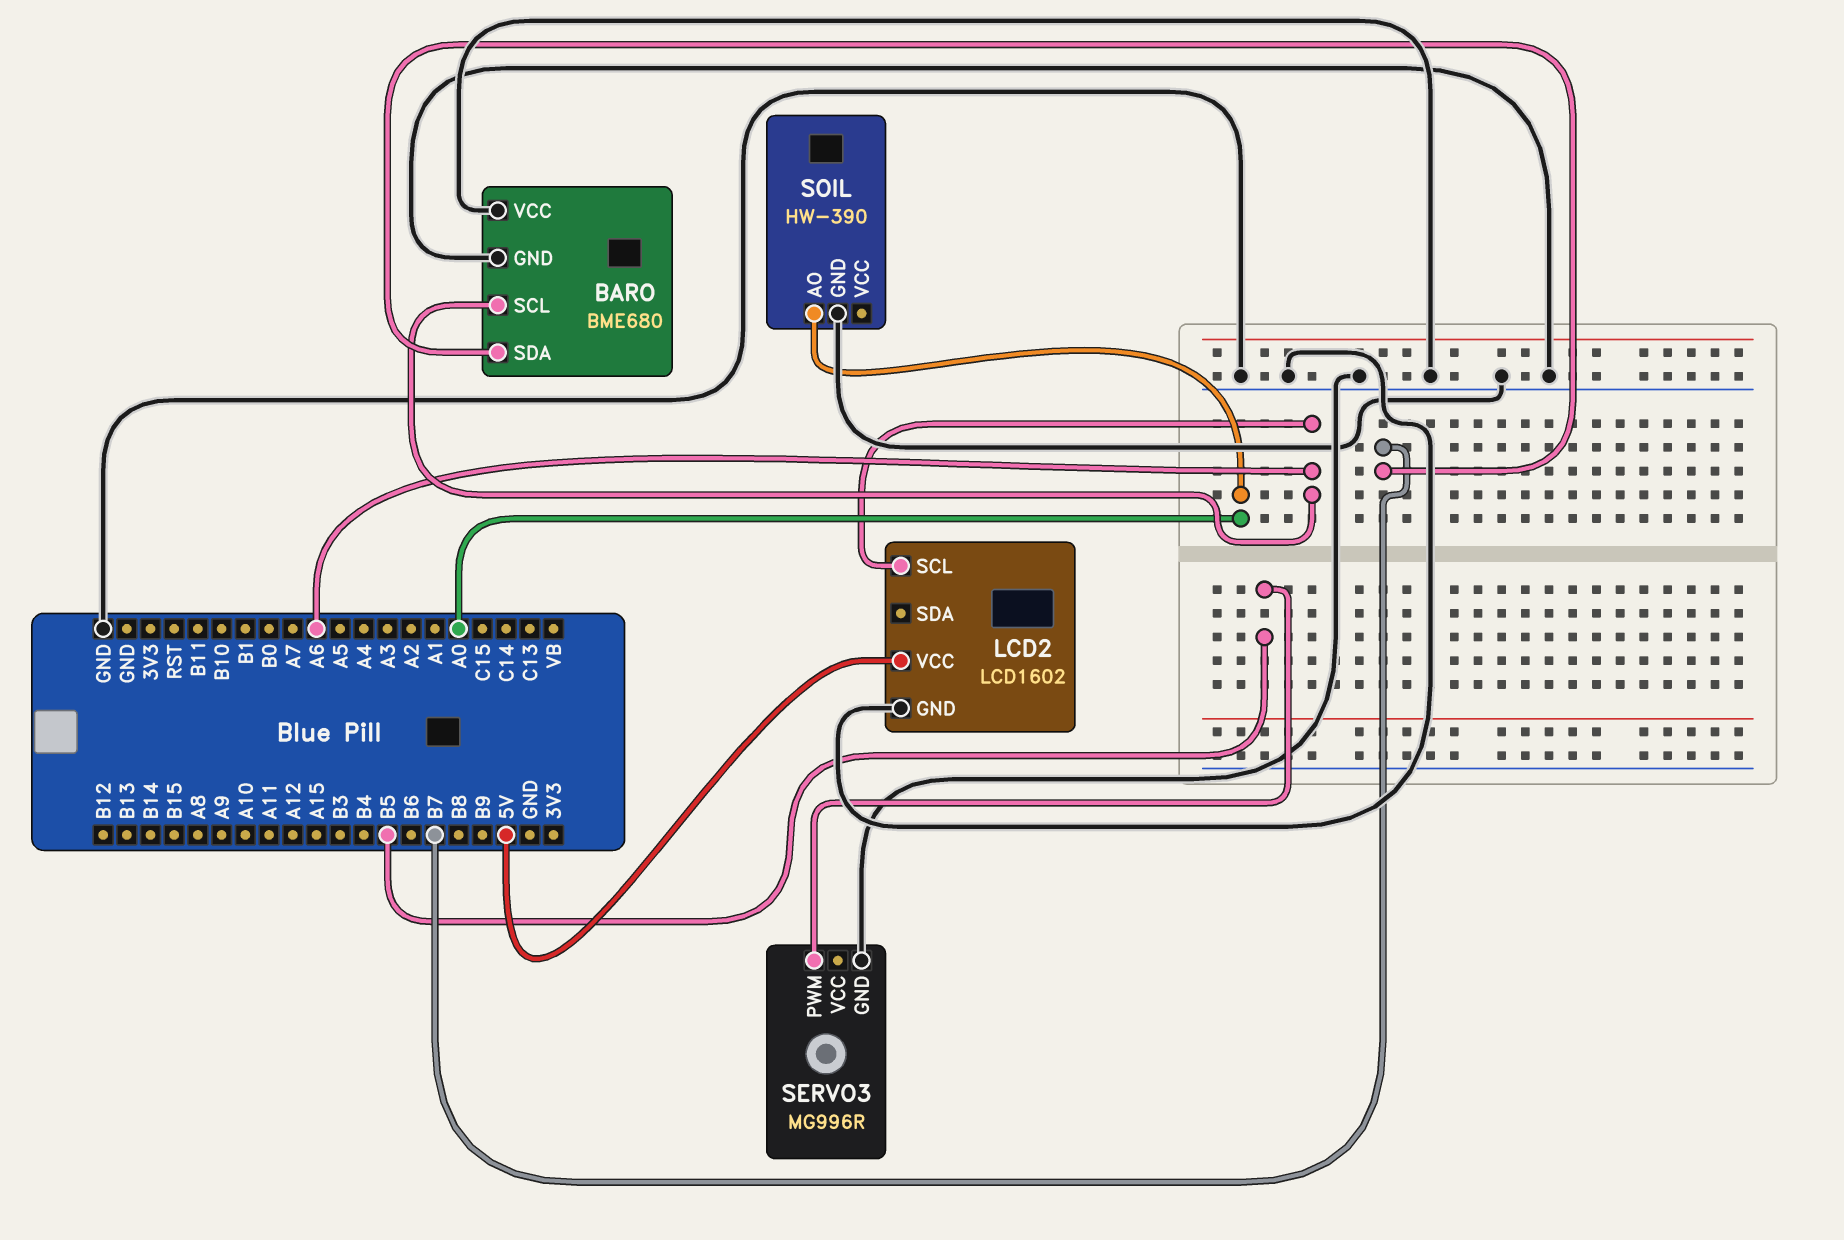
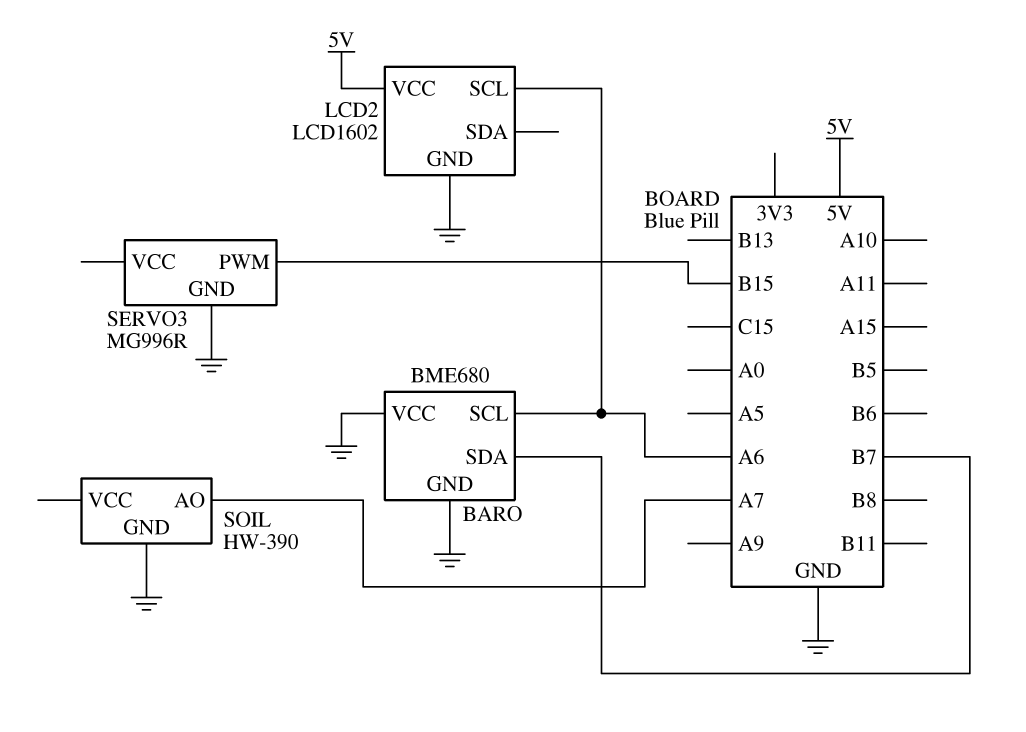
SERVO3 pin PWM: B5 -> B15
SOIL pin AO: A0 -> A7

